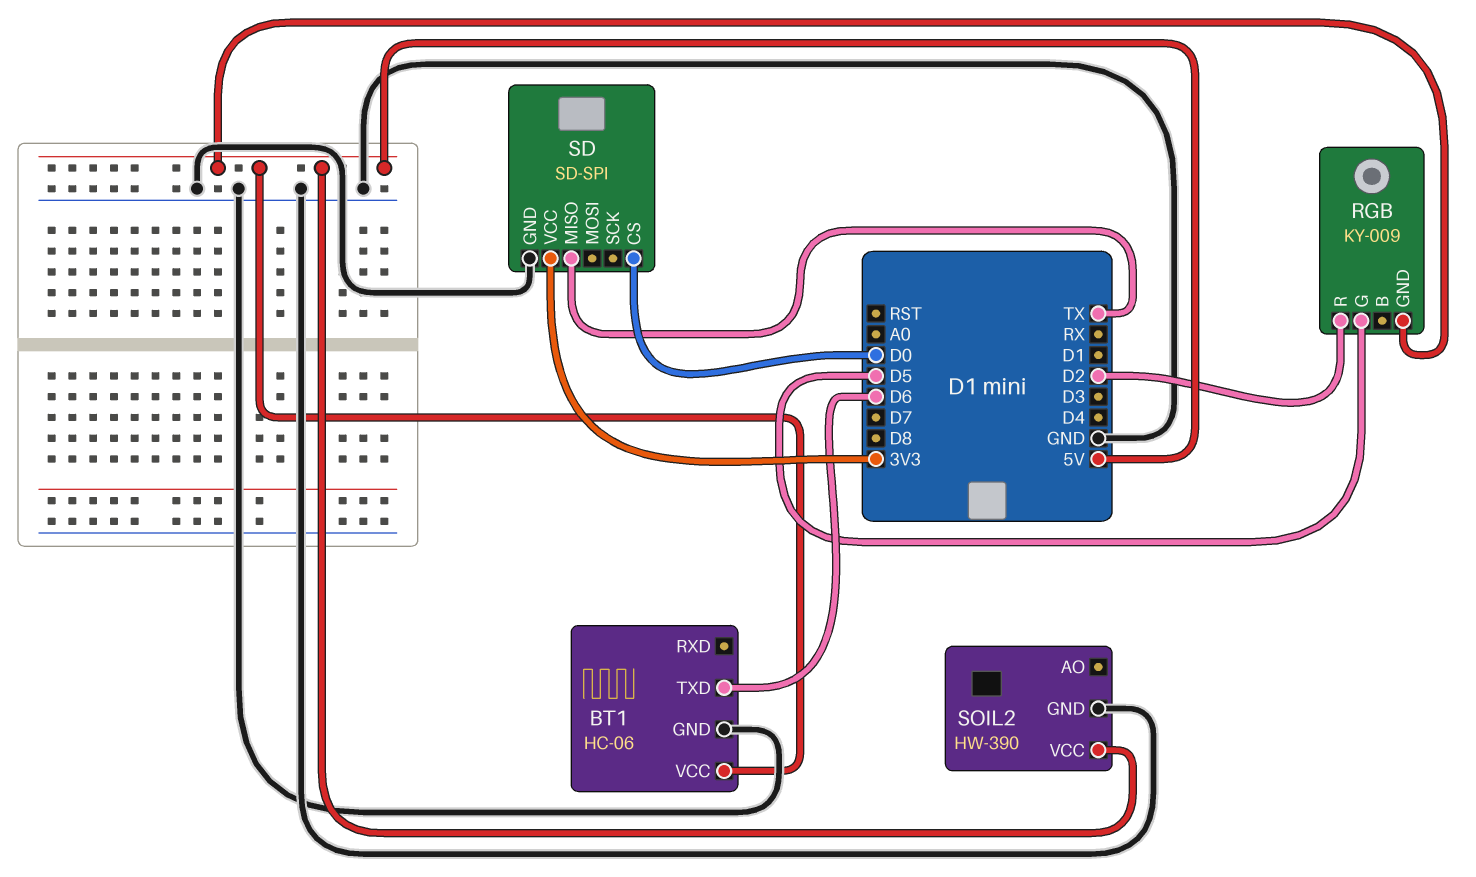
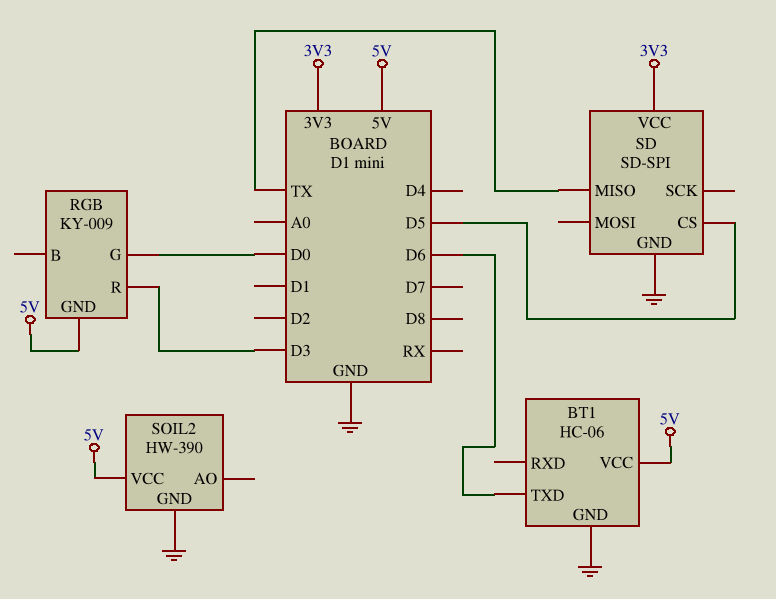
RGB pin G: D5 -> D0
RGB pin R: D2 -> D3
SD pin CS: D0 -> D5

